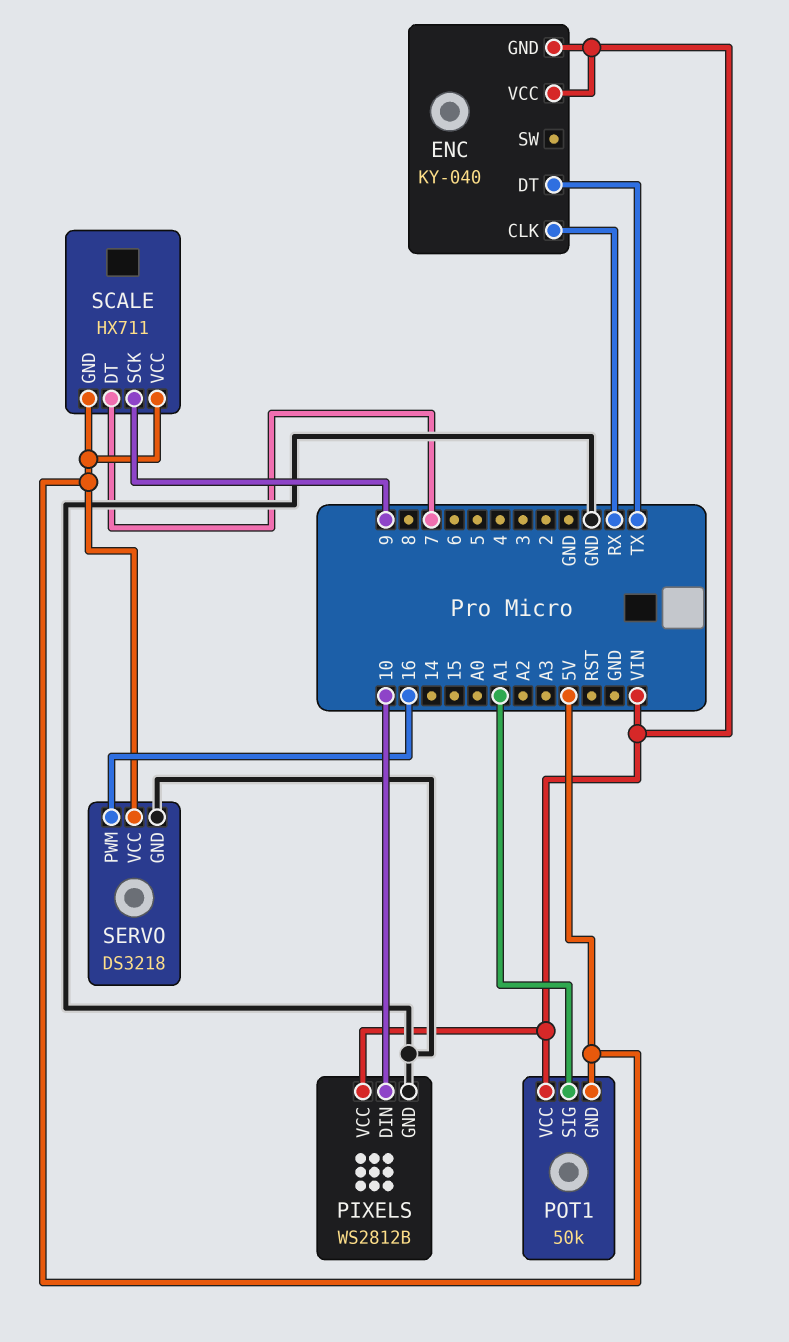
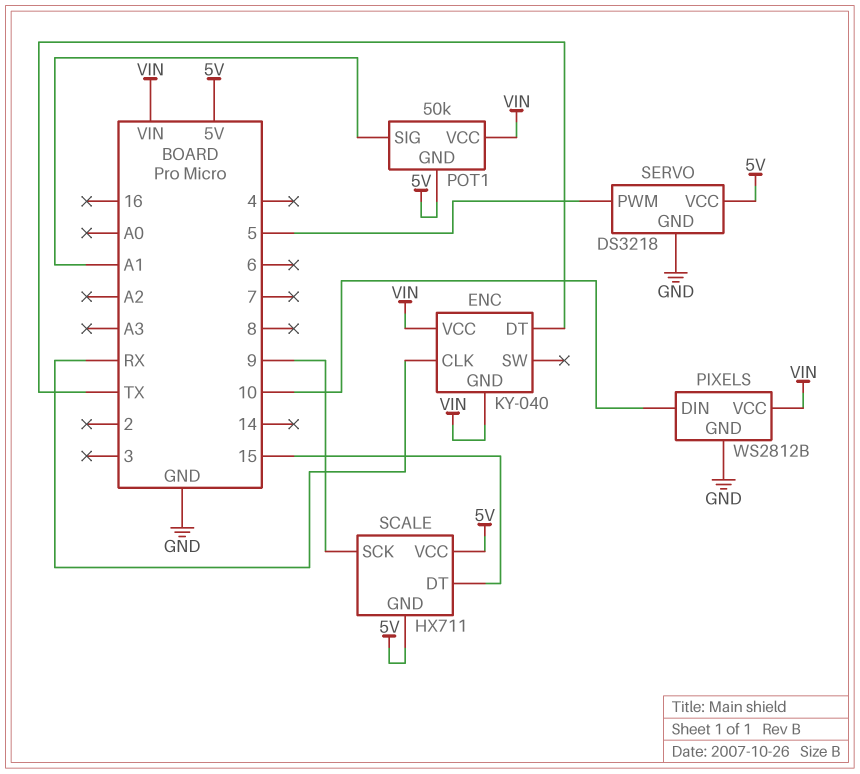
SCALE pin DT: 7 -> 15
SERVO pin PWM: 16 -> 5

